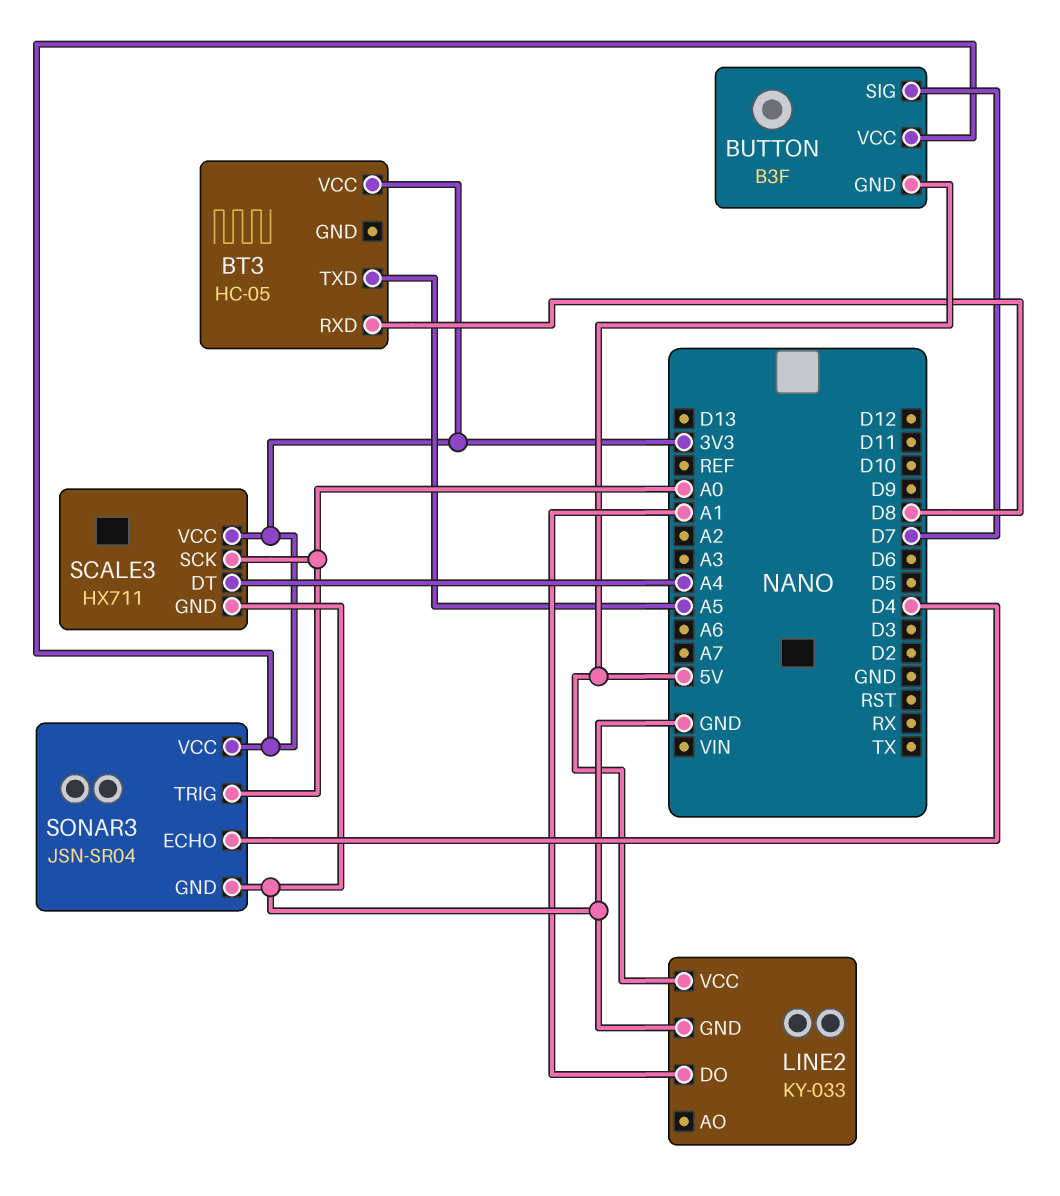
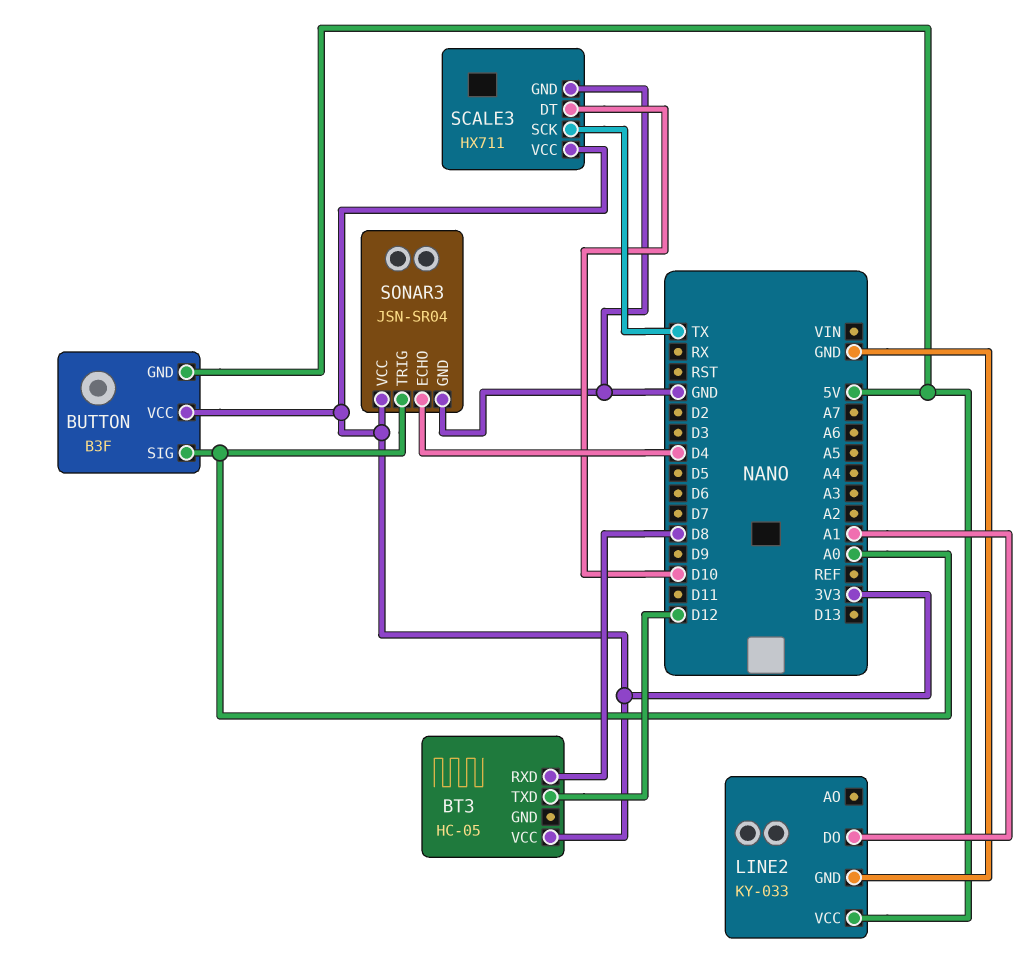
BT3 pin TXD: A5 -> D12
BUTTON pin SIG: D7 -> A0
SCALE3 pin DT: A4 -> D10
SCALE3 pin SCK: A0 -> TX

